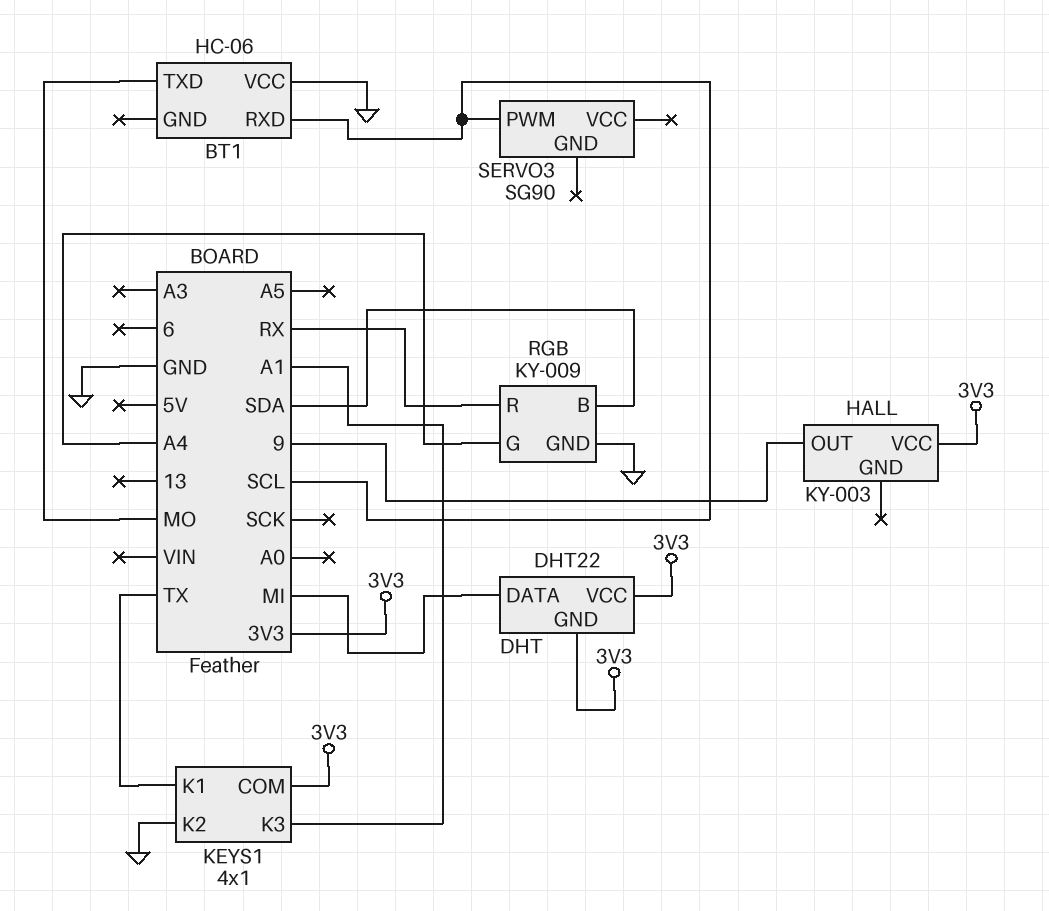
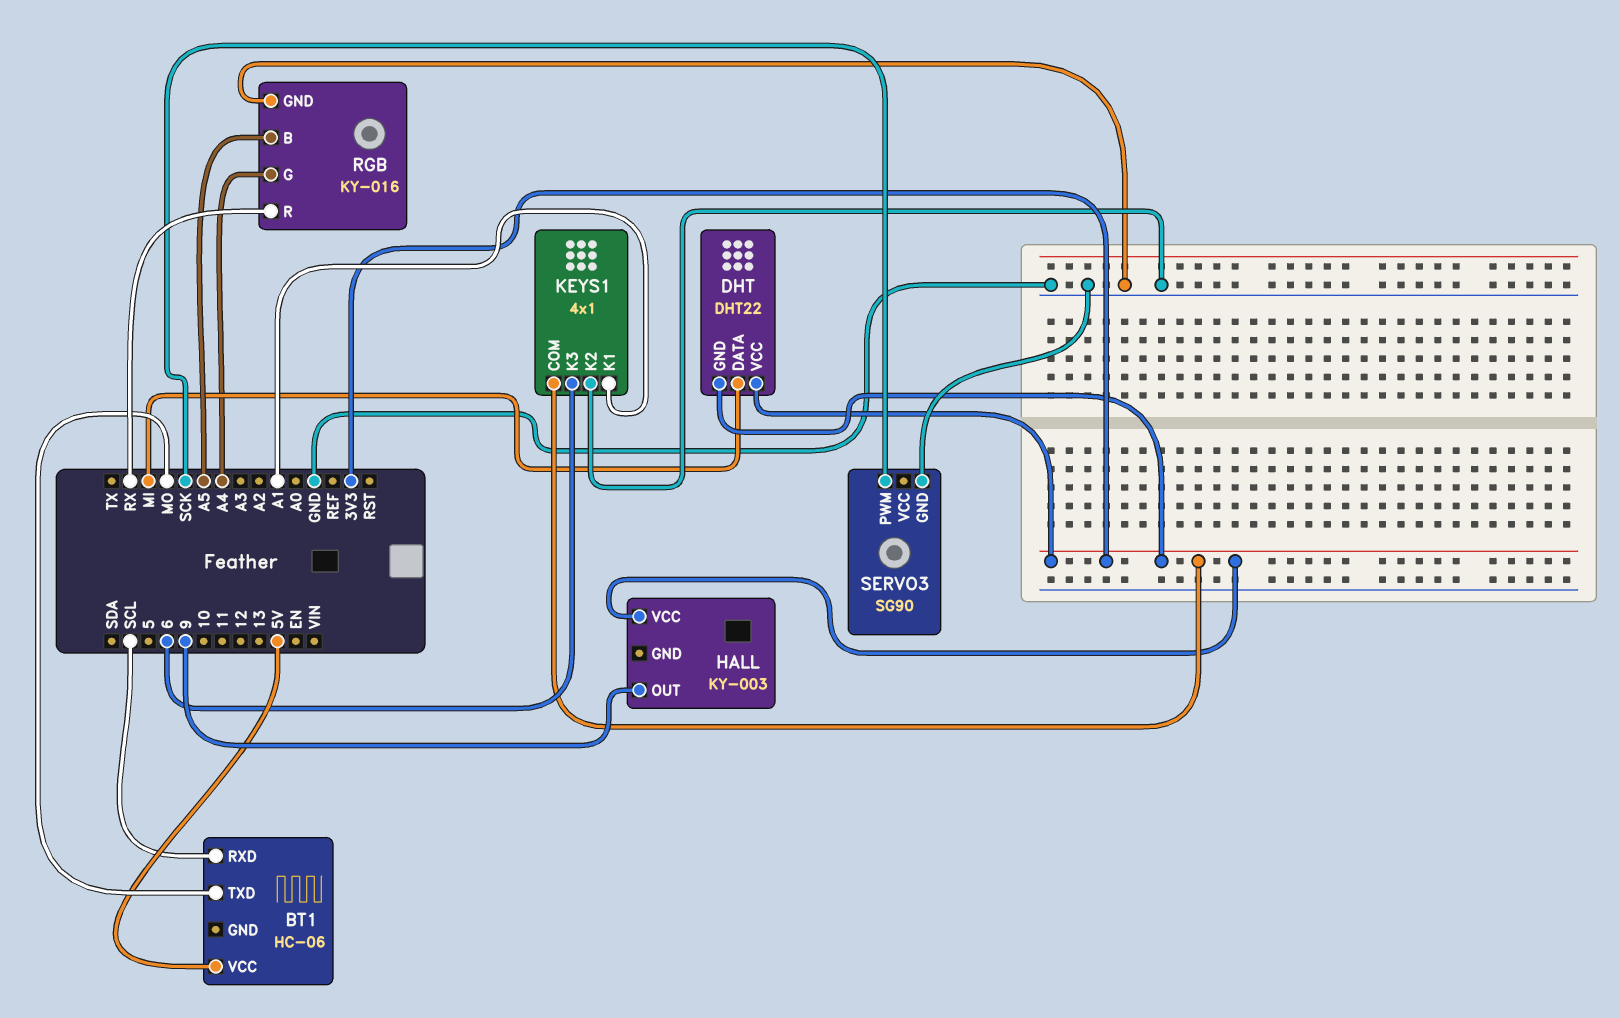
BT1 pin VCC: GND -> 5V
KEYS1 pin K1: TX -> A1
KEYS1 pin K3: A1 -> 6
RGB: KY-009 -> KY-016
RGB pin B: SDA -> A5
SERVO3 pin GND: none -> GND
SERVO3 pin PWM: SCL -> SCK

